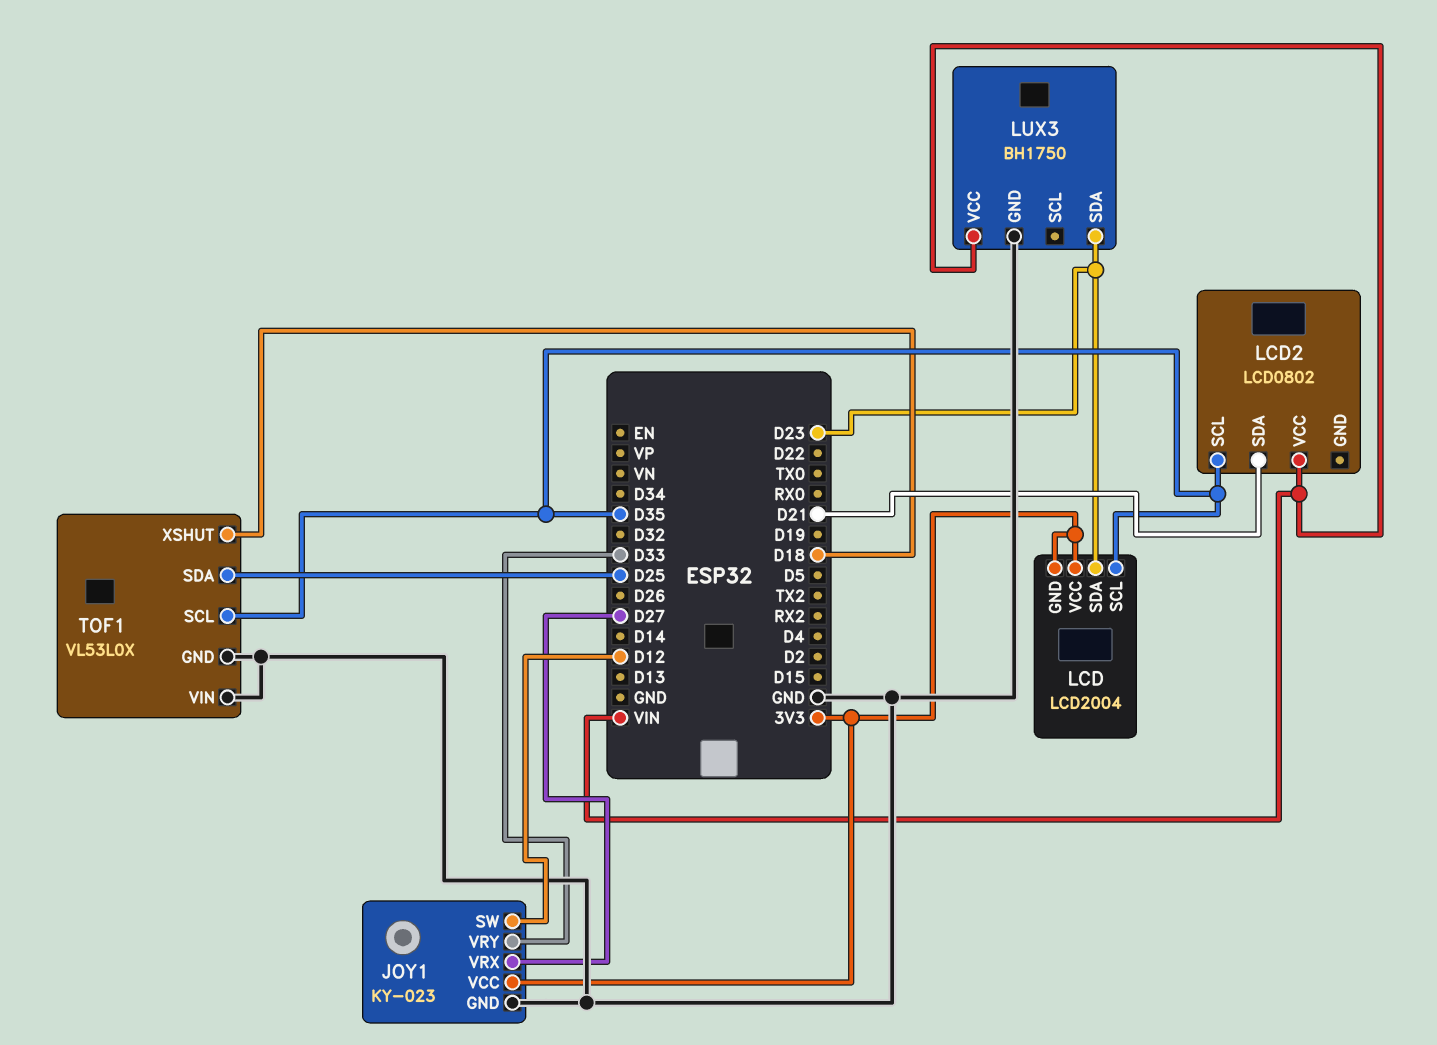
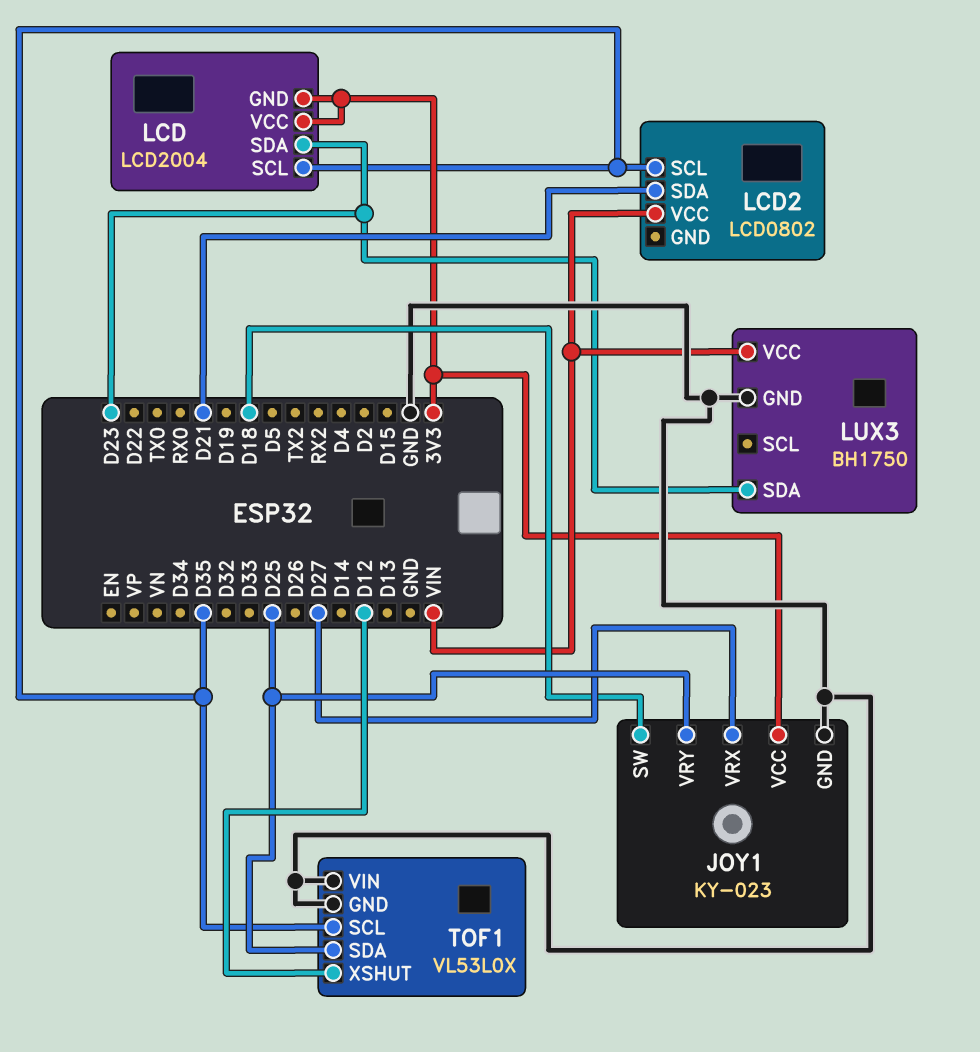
JOY1 pin SW: D12 -> D18
JOY1 pin VRY: D33 -> D25
TOF1 pin XSHUT: D18 -> D12

